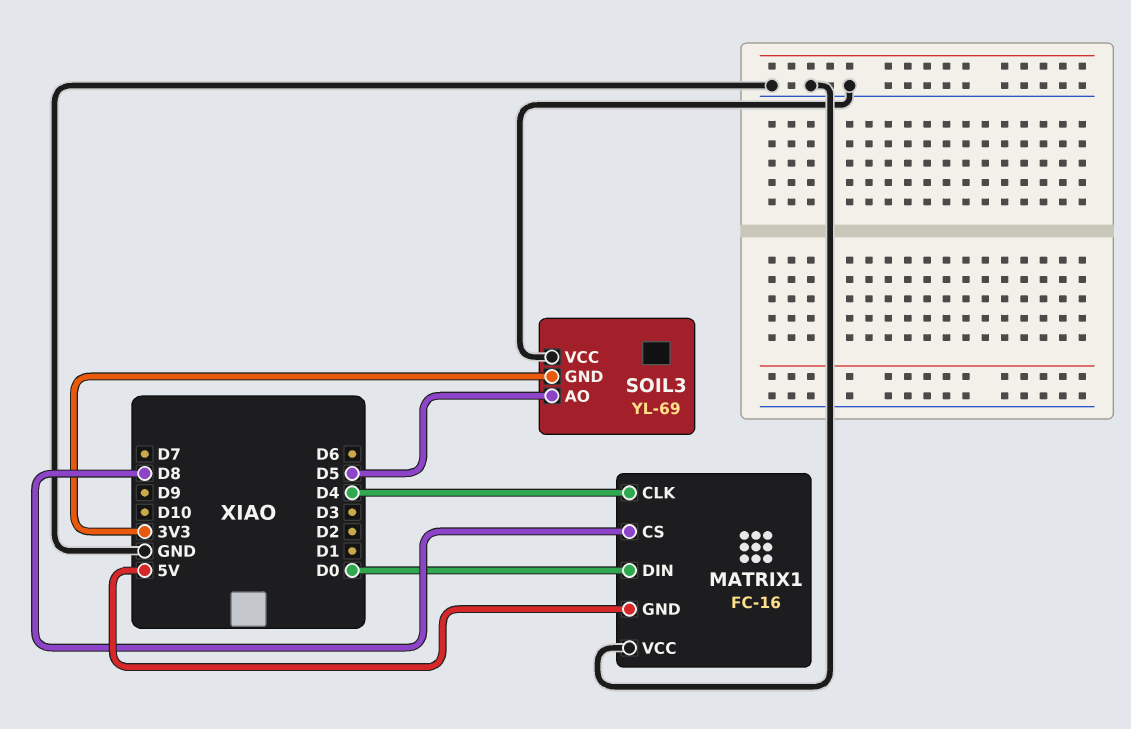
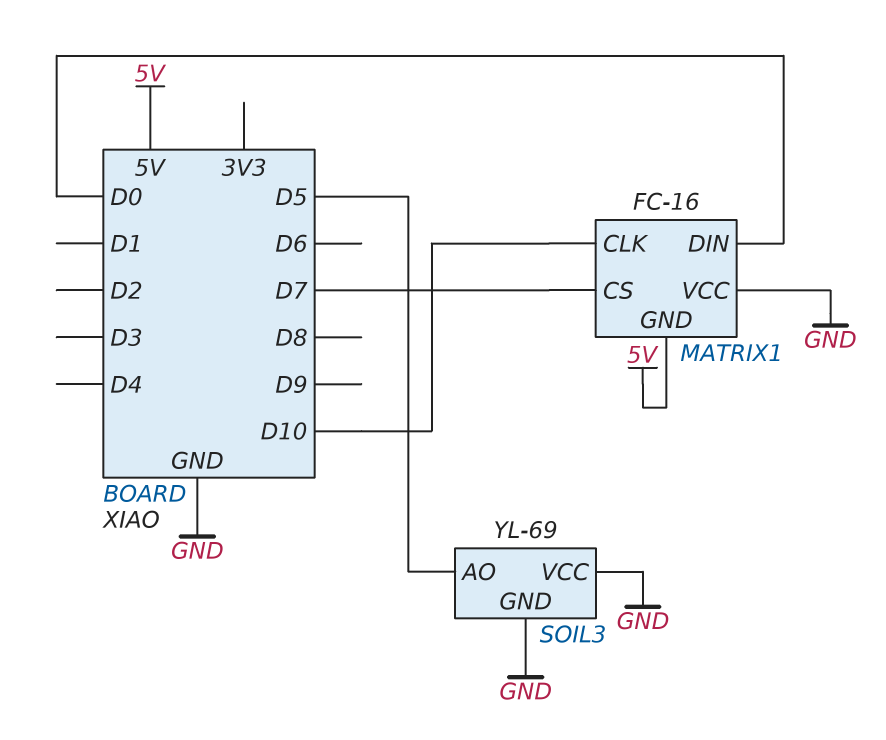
MATRIX1 pin CLK: D4 -> D10
MATRIX1 pin CS: D8 -> D7
SOIL3 pin GND: 3V3 -> GND

